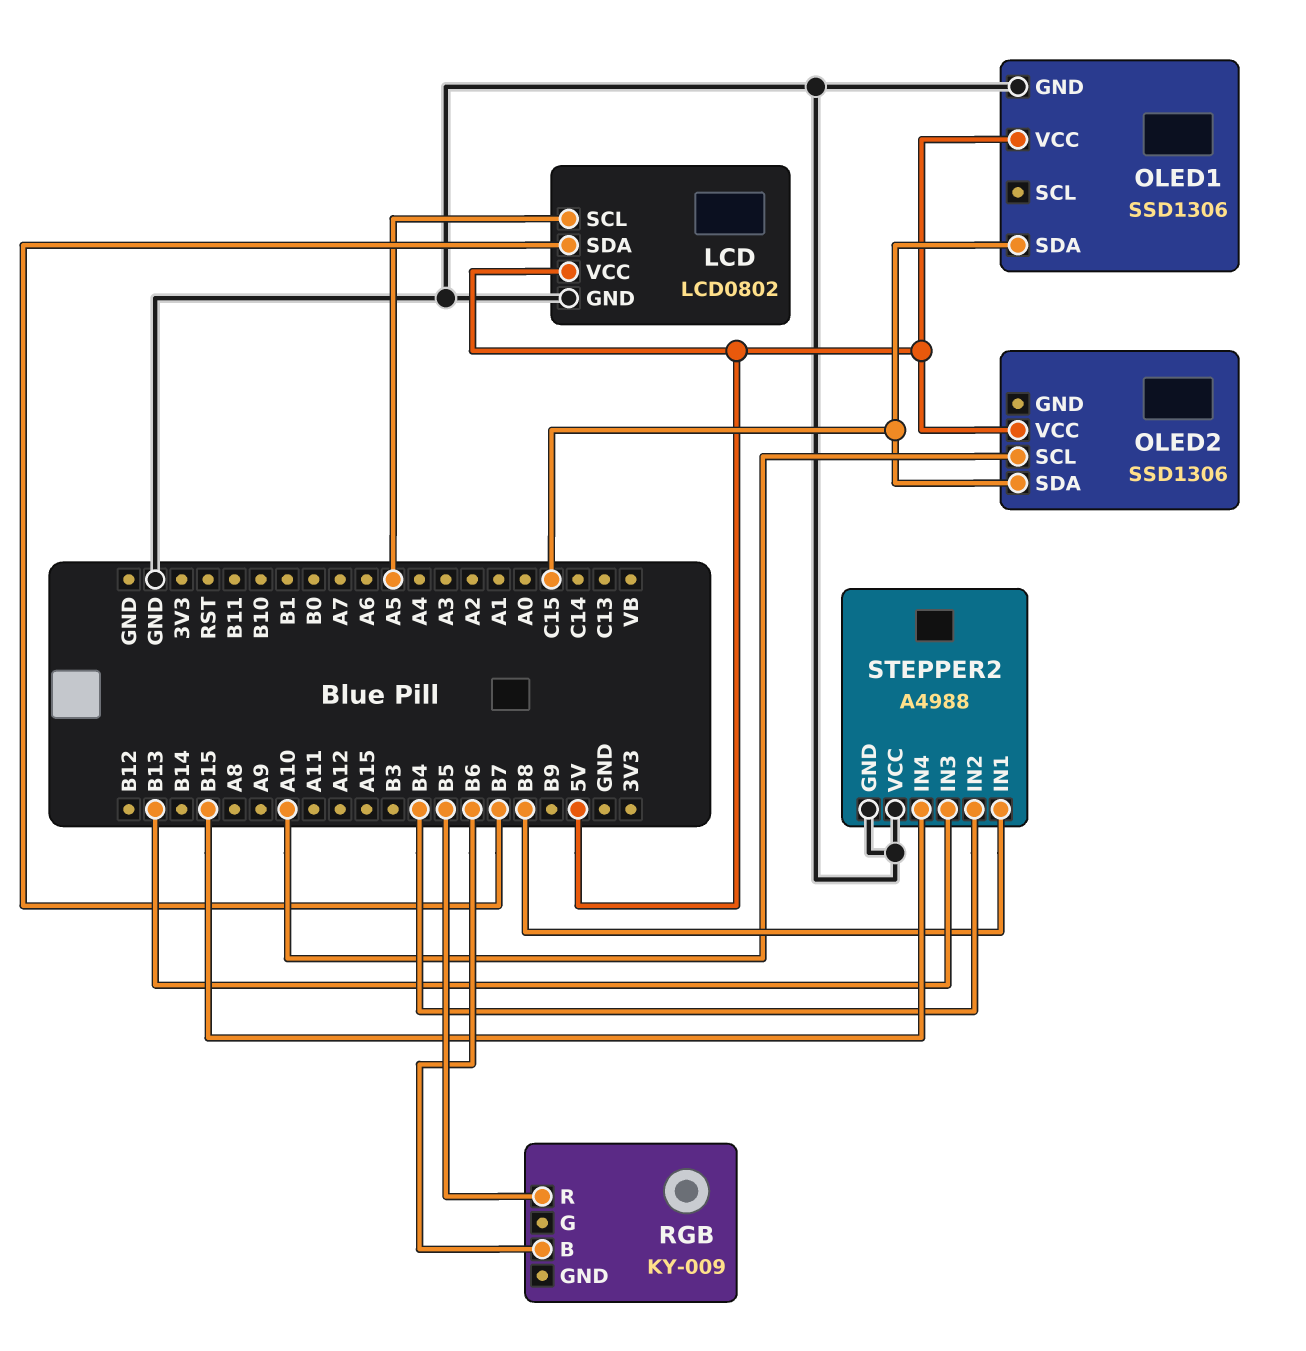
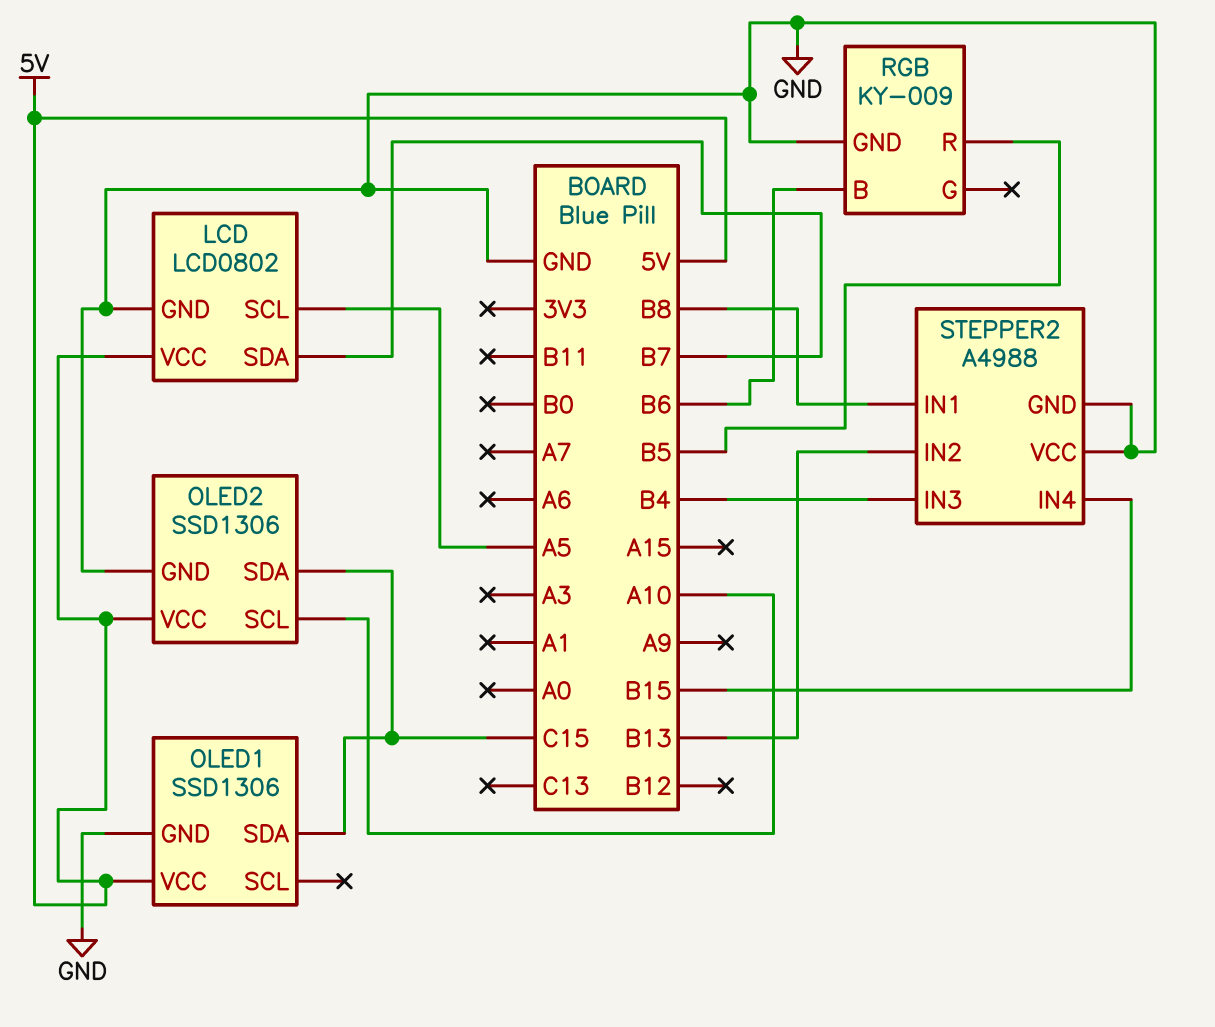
OLED2 pin GND: none -> GND
RGB pin GND: none -> GND
STEPPER2 pin IN2: B4 -> B13
STEPPER2 pin IN3: B13 -> B4

